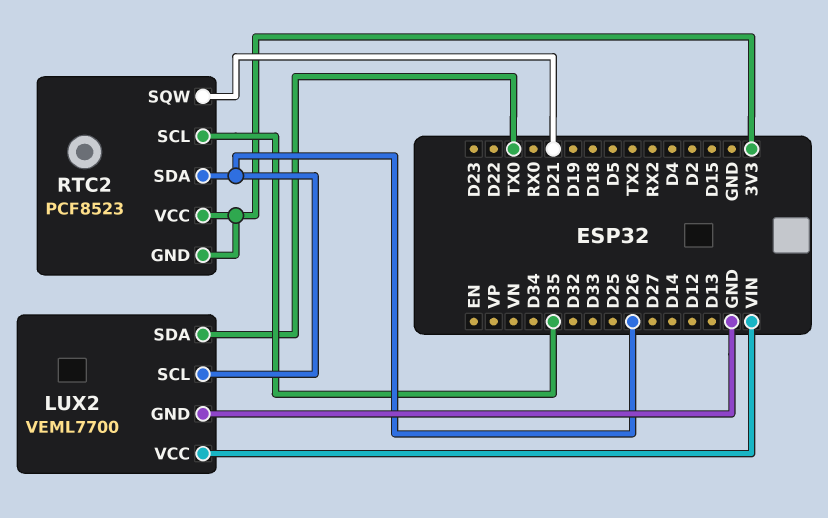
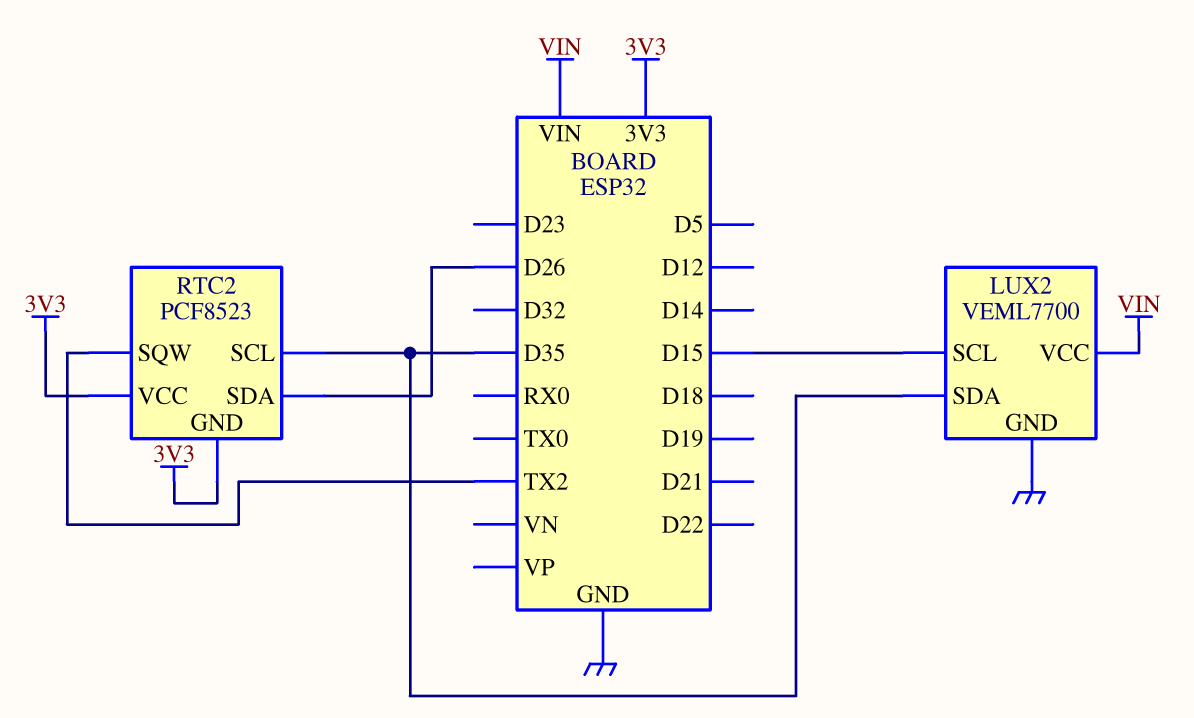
LUX2 pin SCL: D26 -> D15
LUX2 pin SDA: TX0 -> D35
RTC2 pin SQW: D21 -> TX2

